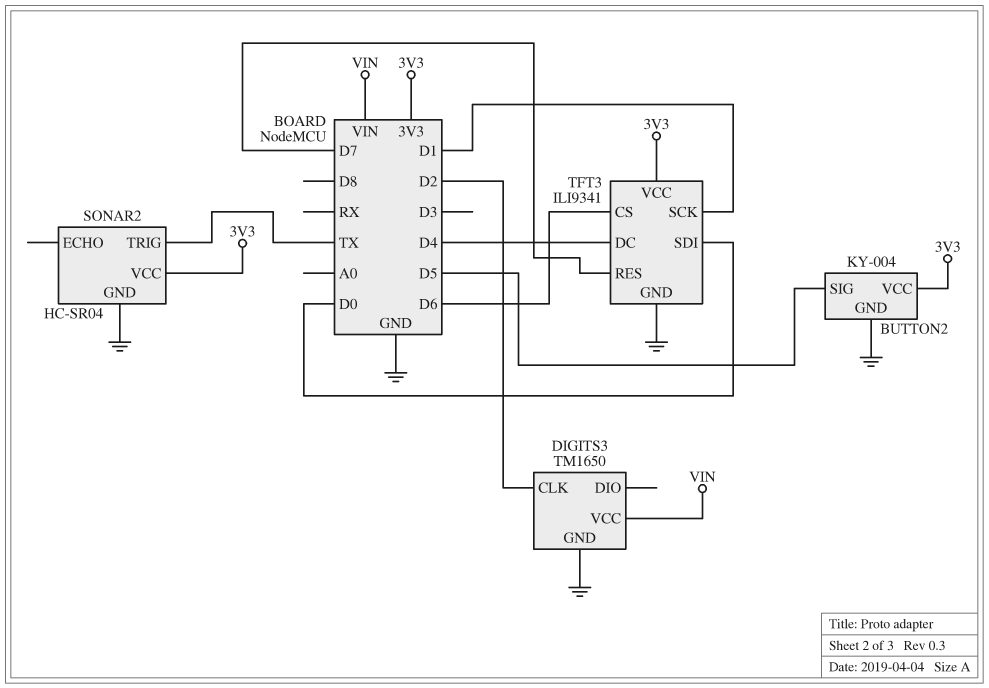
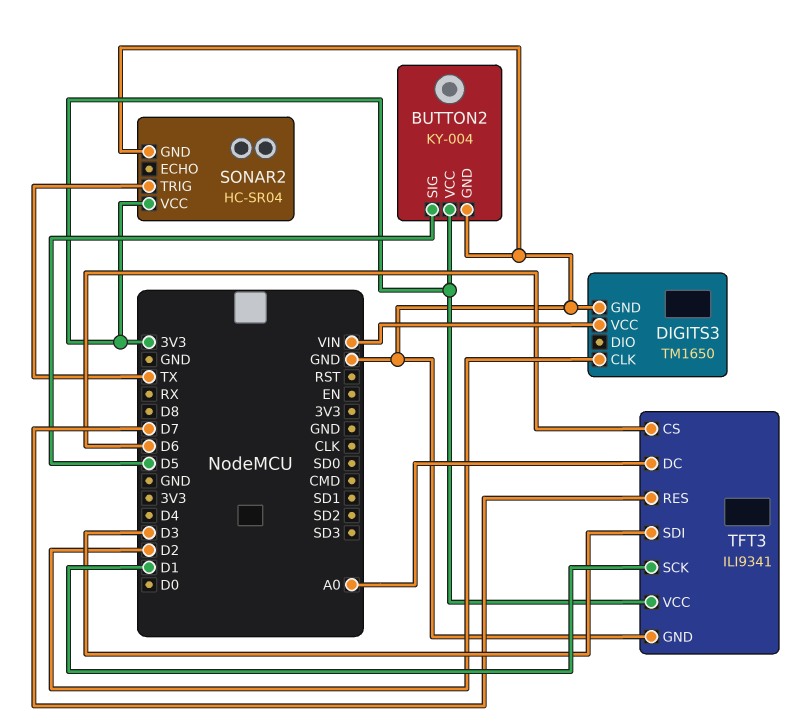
TFT3 pin DC: D4 -> A0
TFT3 pin SDI: D0 -> D3

